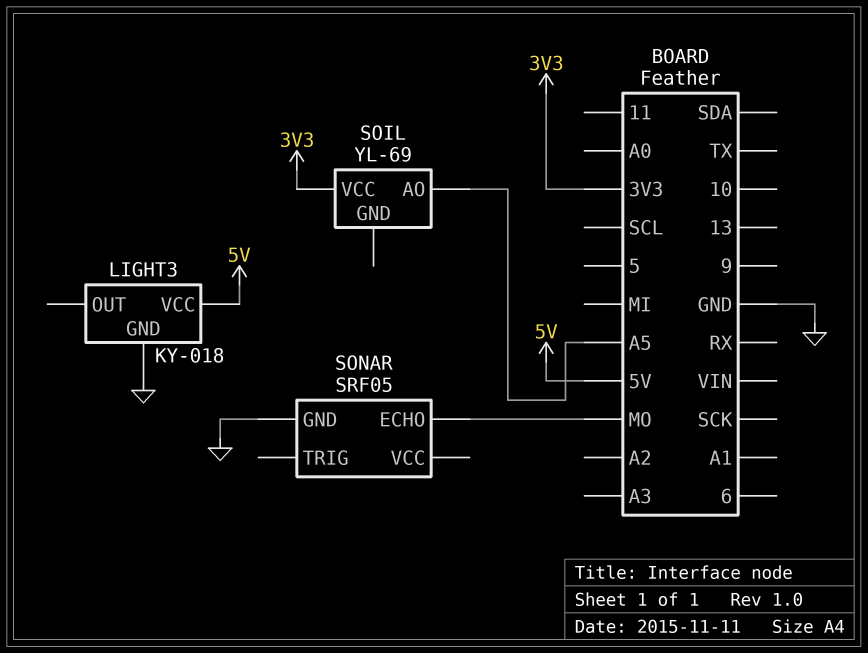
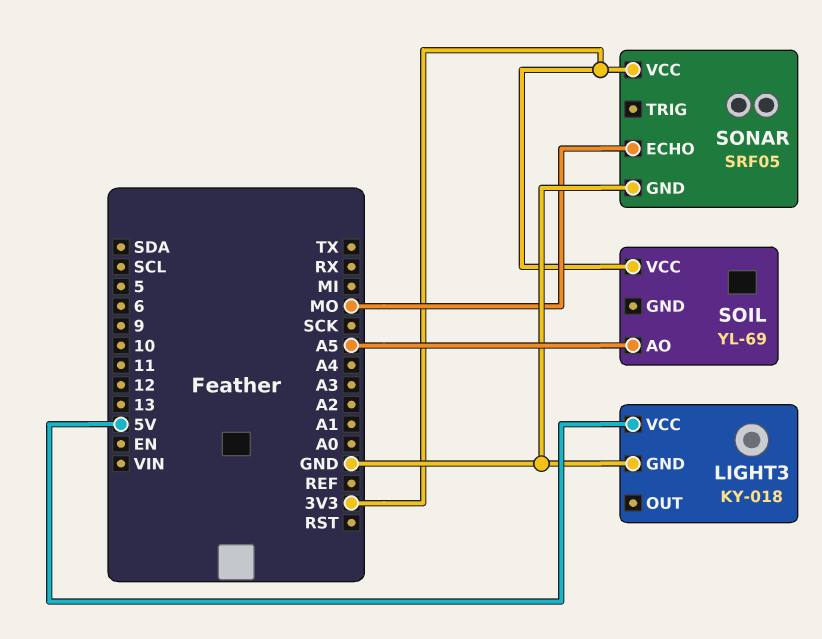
SONAR pin VCC: none -> 3V3

